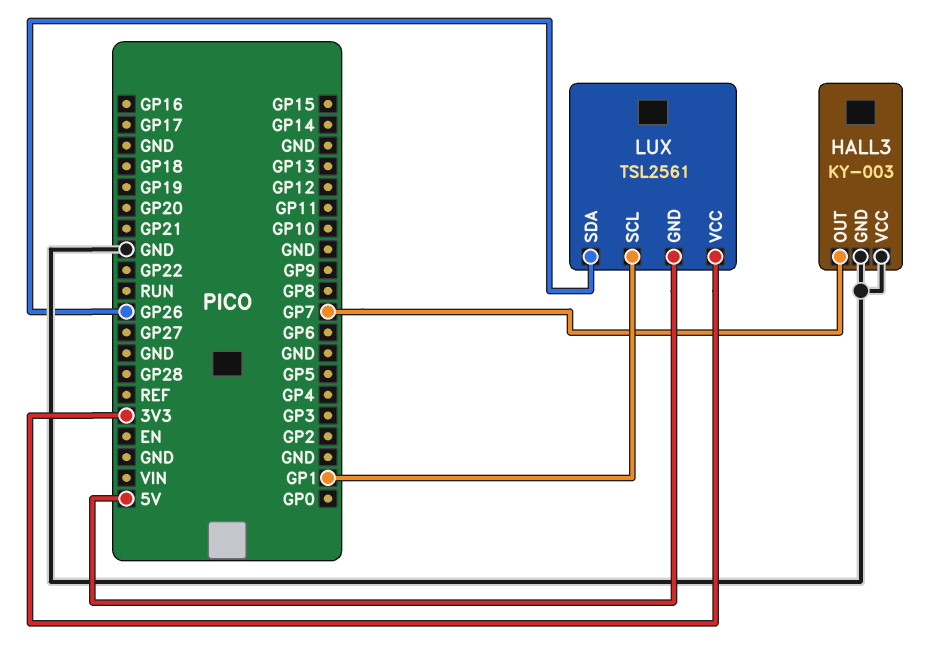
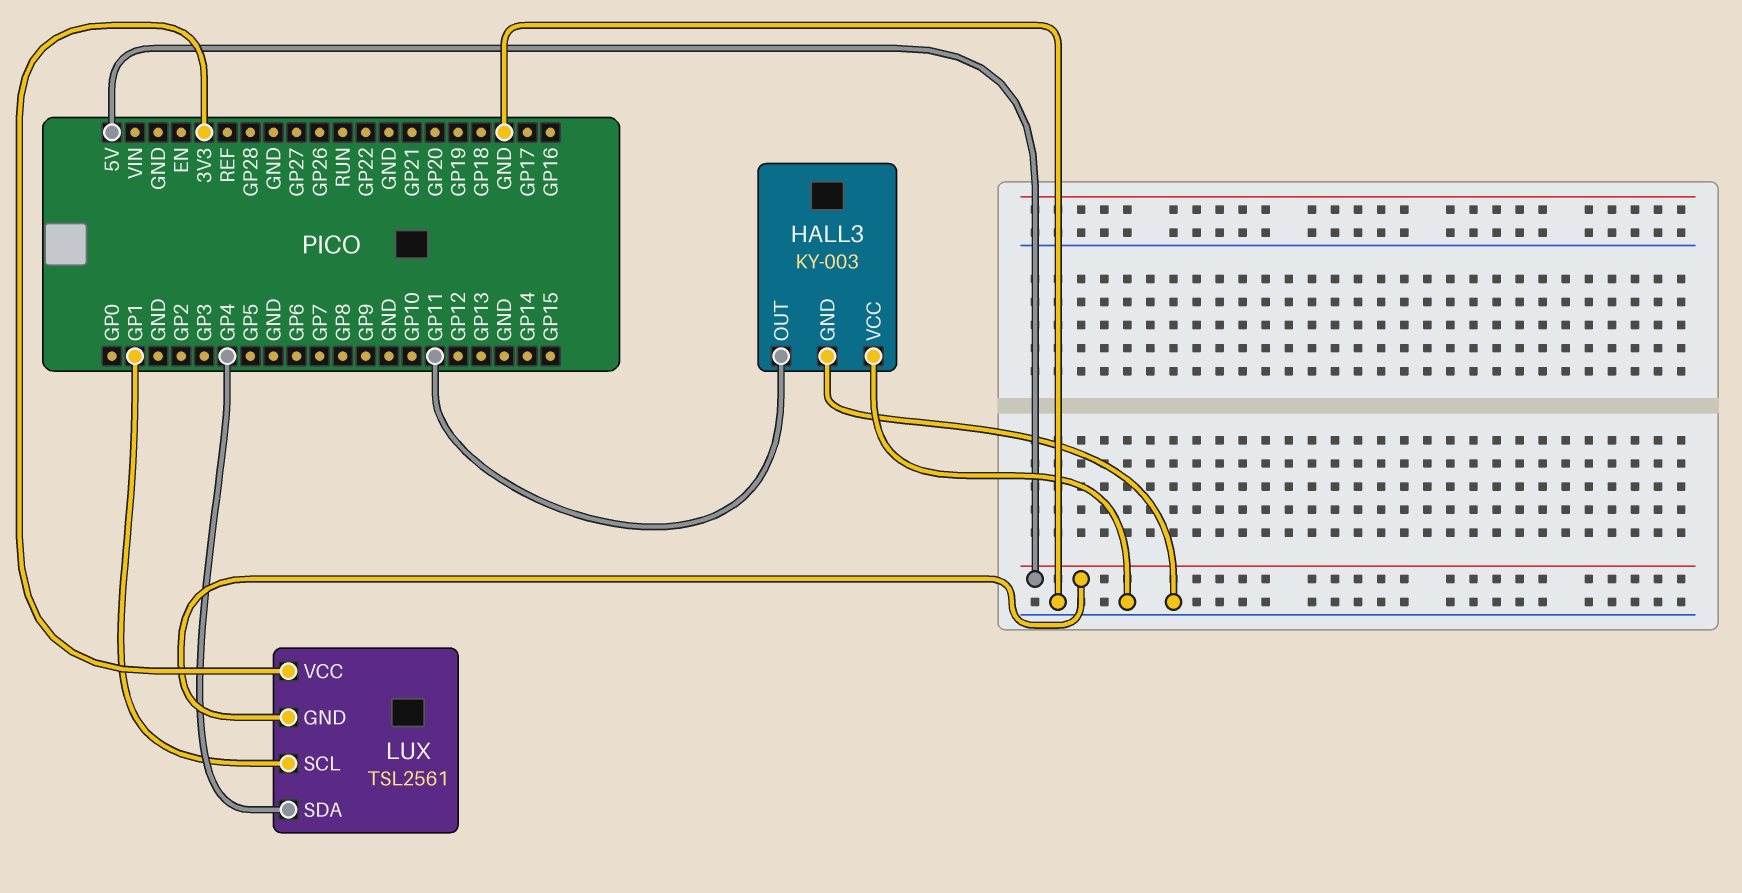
HALL3 pin OUT: GP7 -> GP11
LUX pin SDA: GP26 -> GP4

